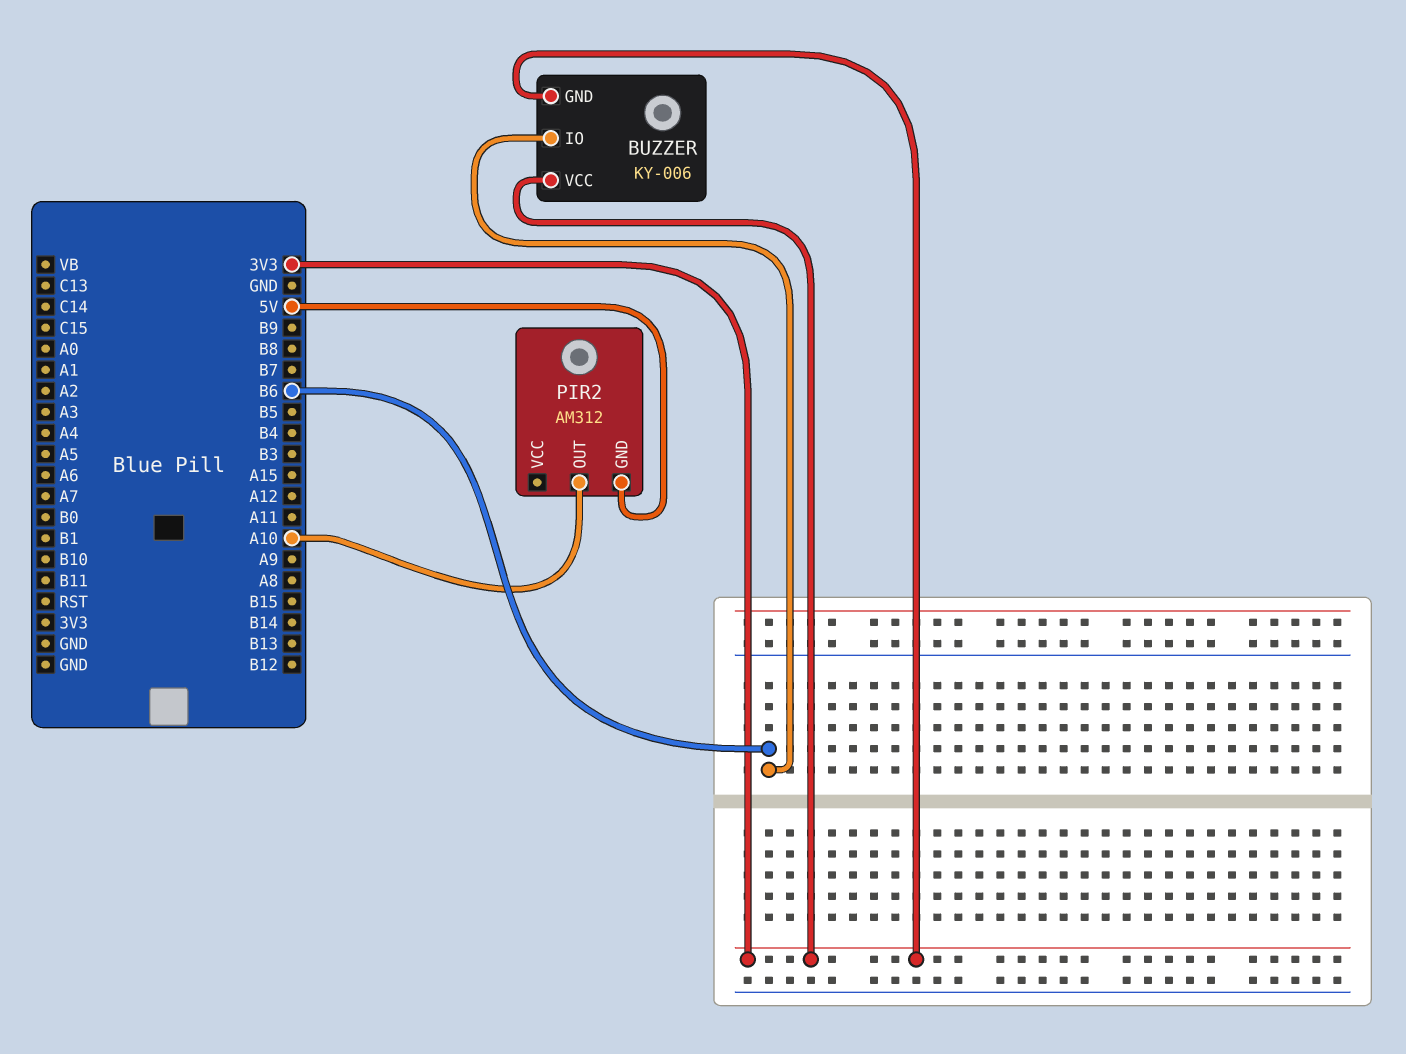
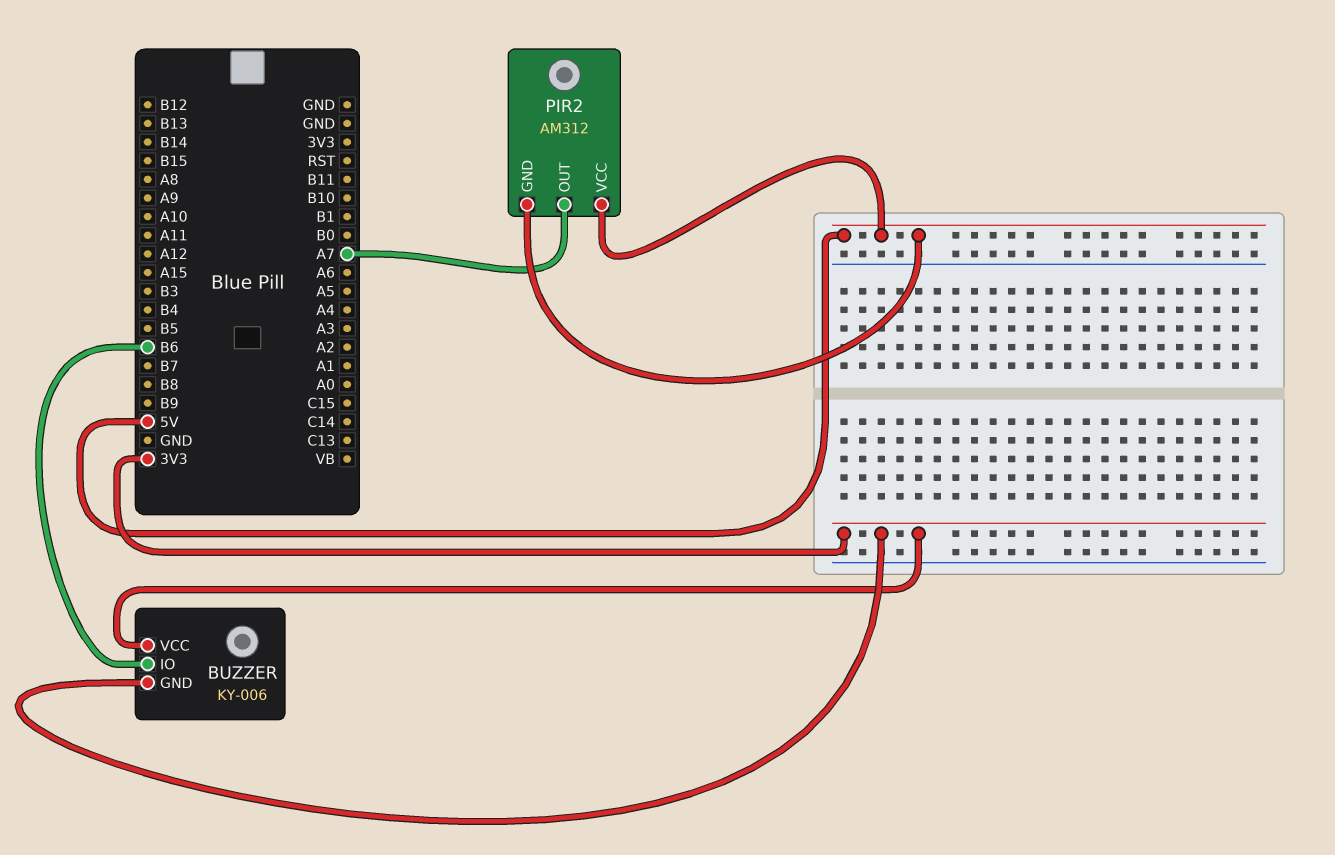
PIR2 pin OUT: A10 -> A7
PIR2 pin VCC: none -> 5V

